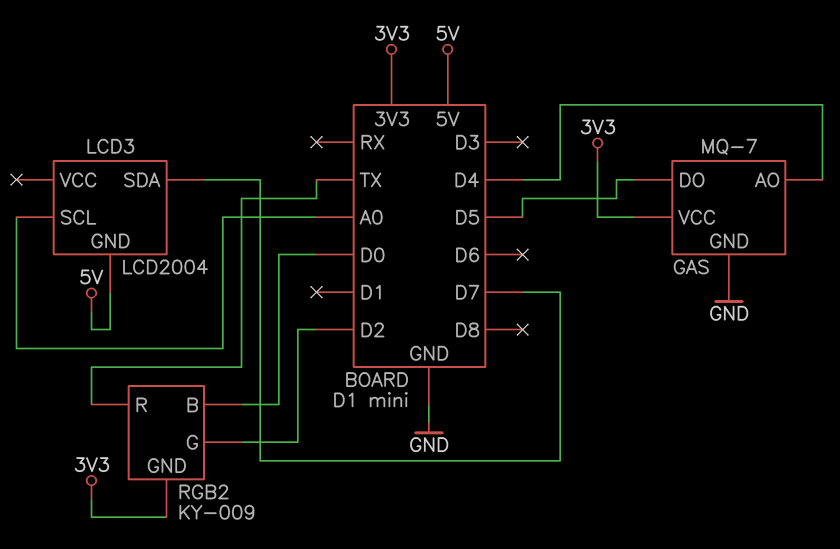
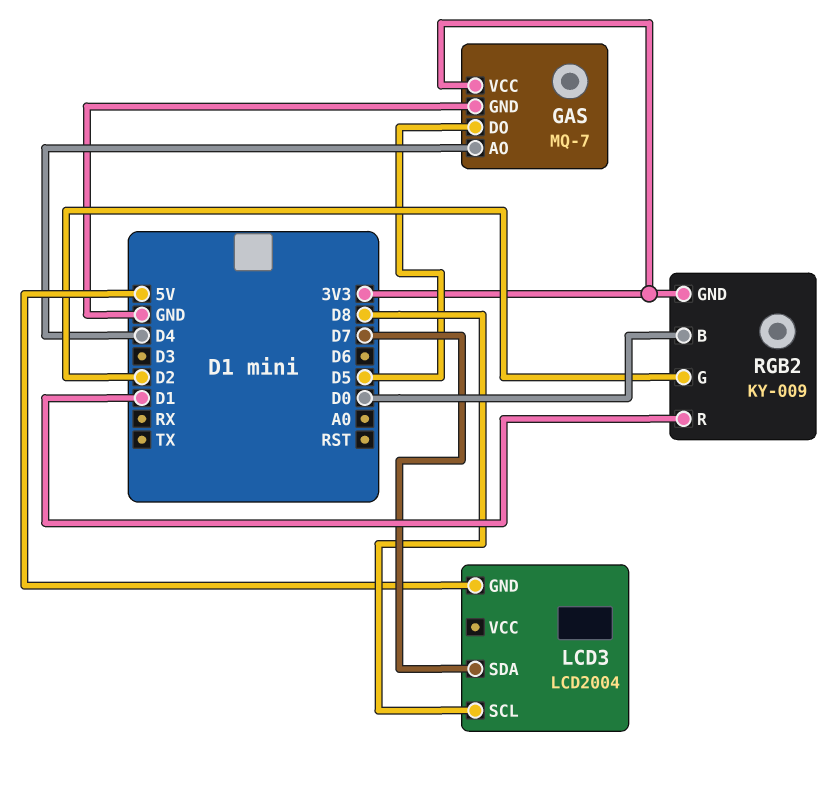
LCD3 pin SCL: A0 -> D8
RGB2 pin R: TX -> D1

